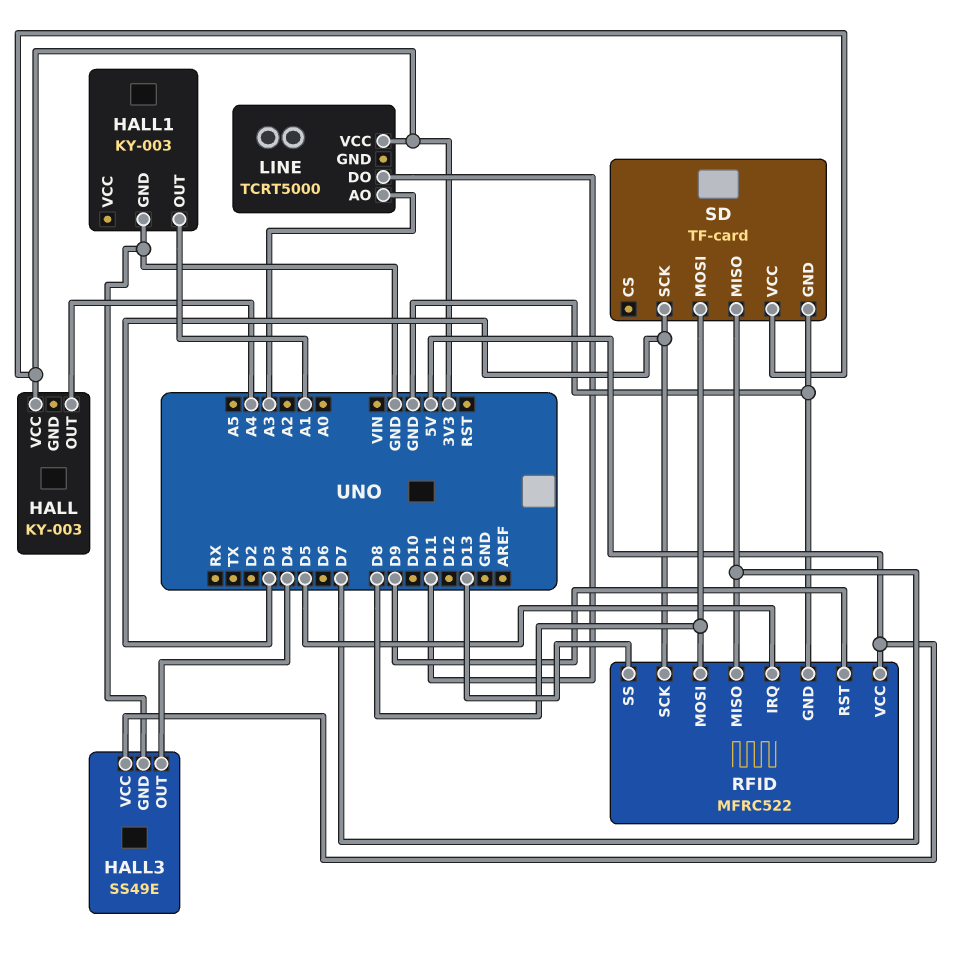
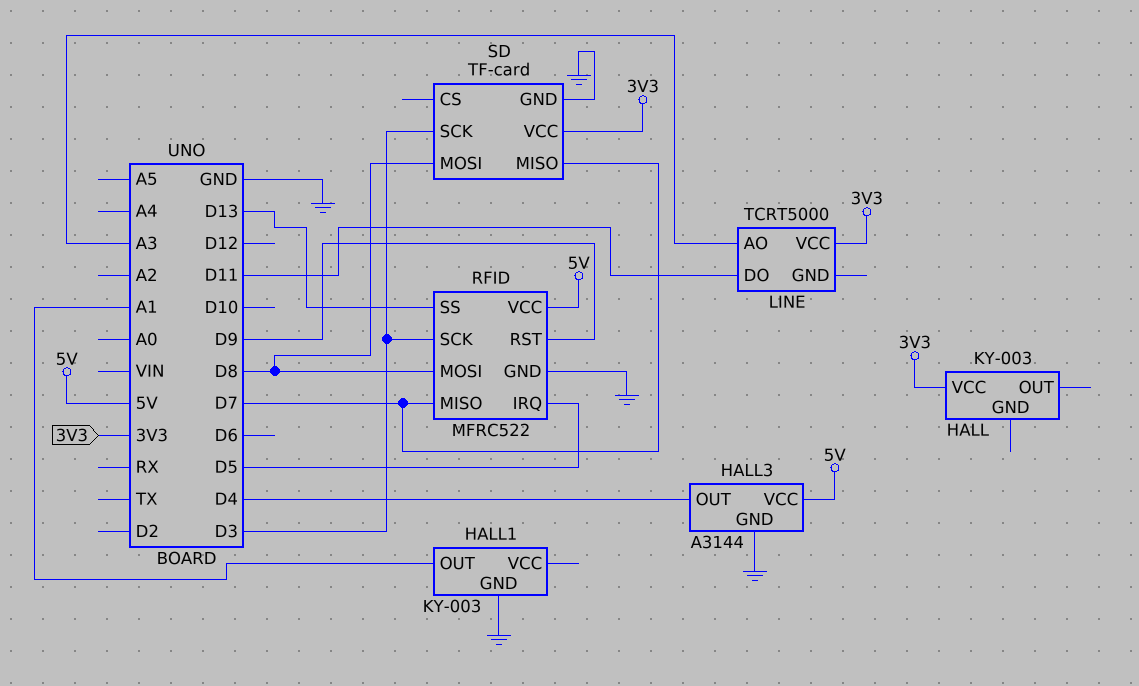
HALL pin OUT: A4 -> none
HALL3: SS49E -> A3144

